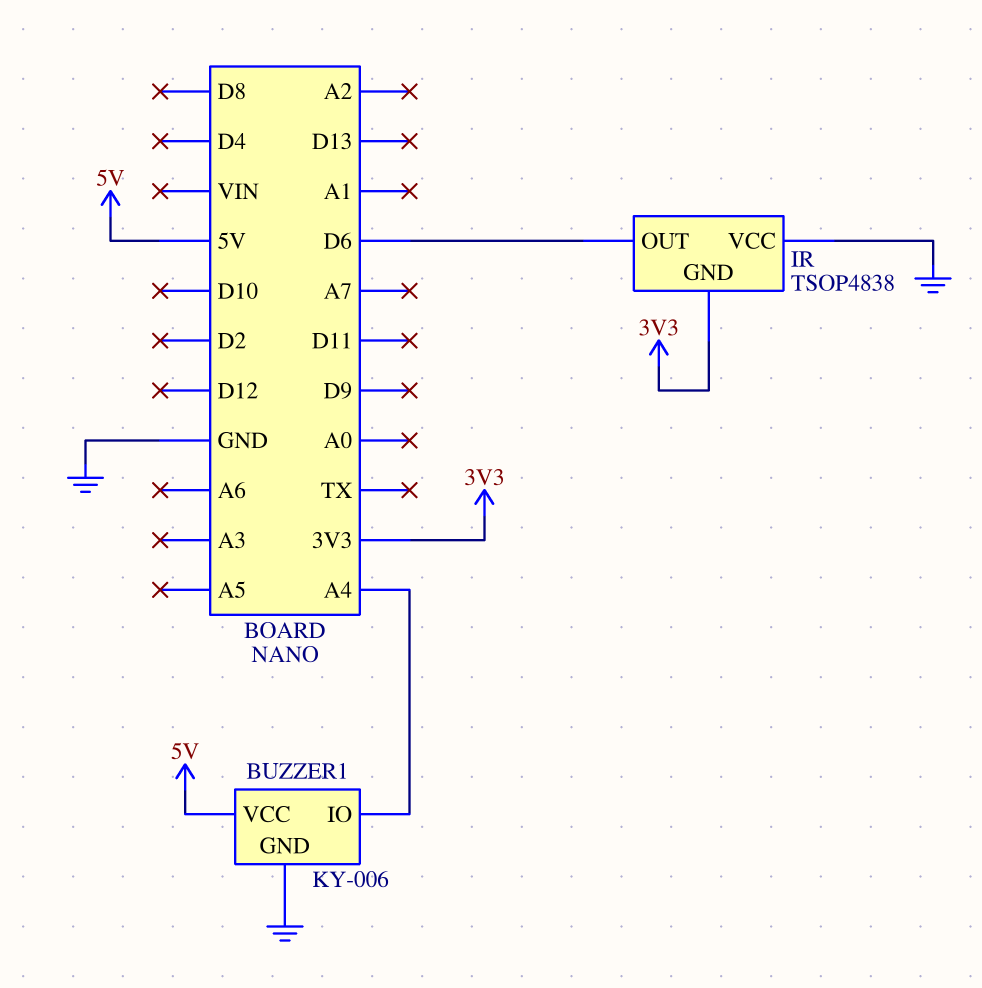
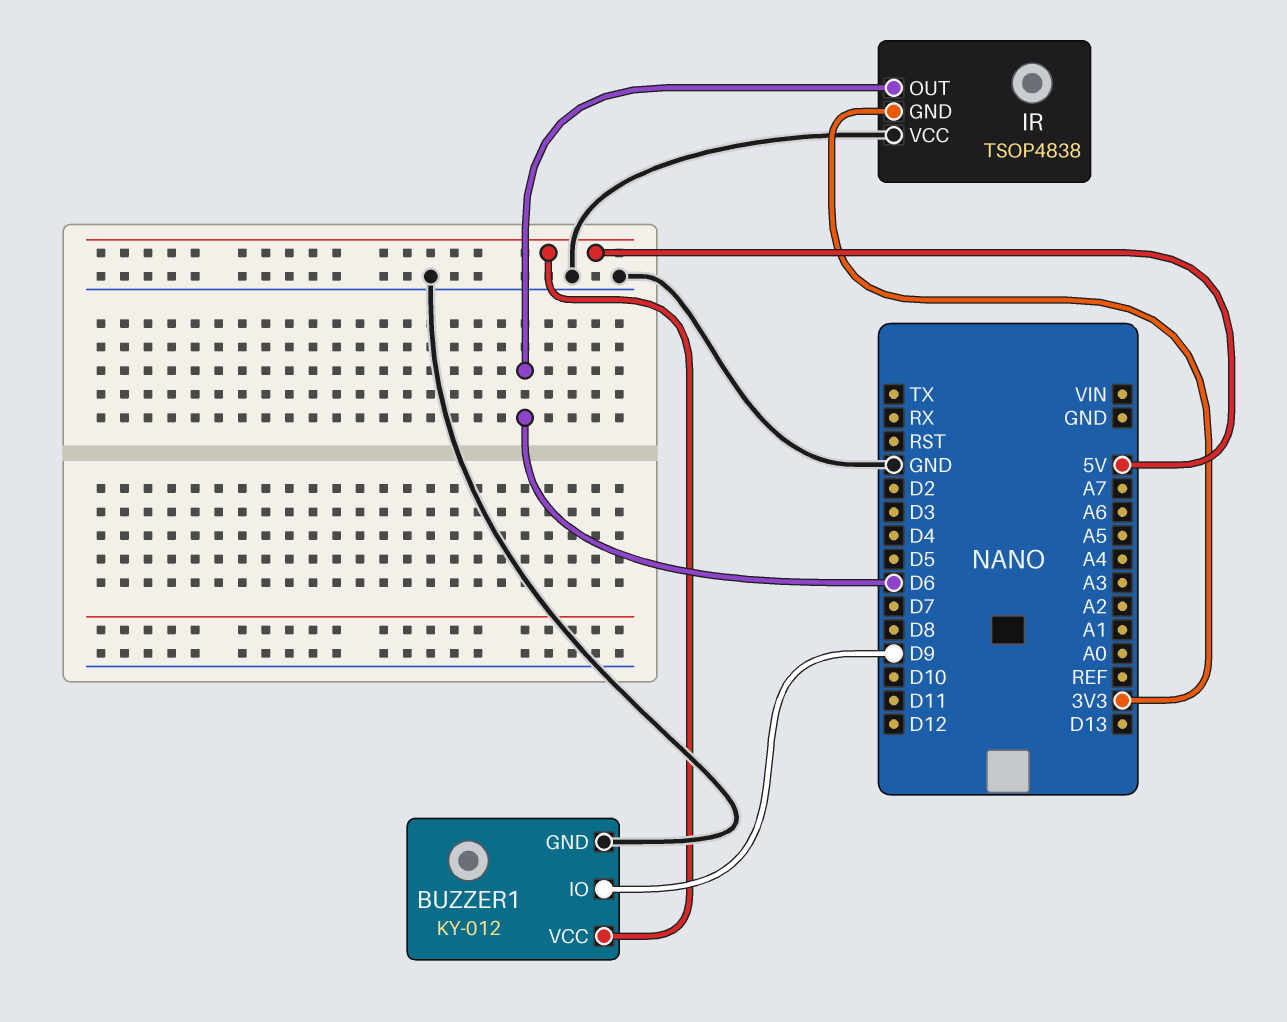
BUZZER1: KY-006 -> KY-012
BUZZER1 pin IO: A4 -> D9

